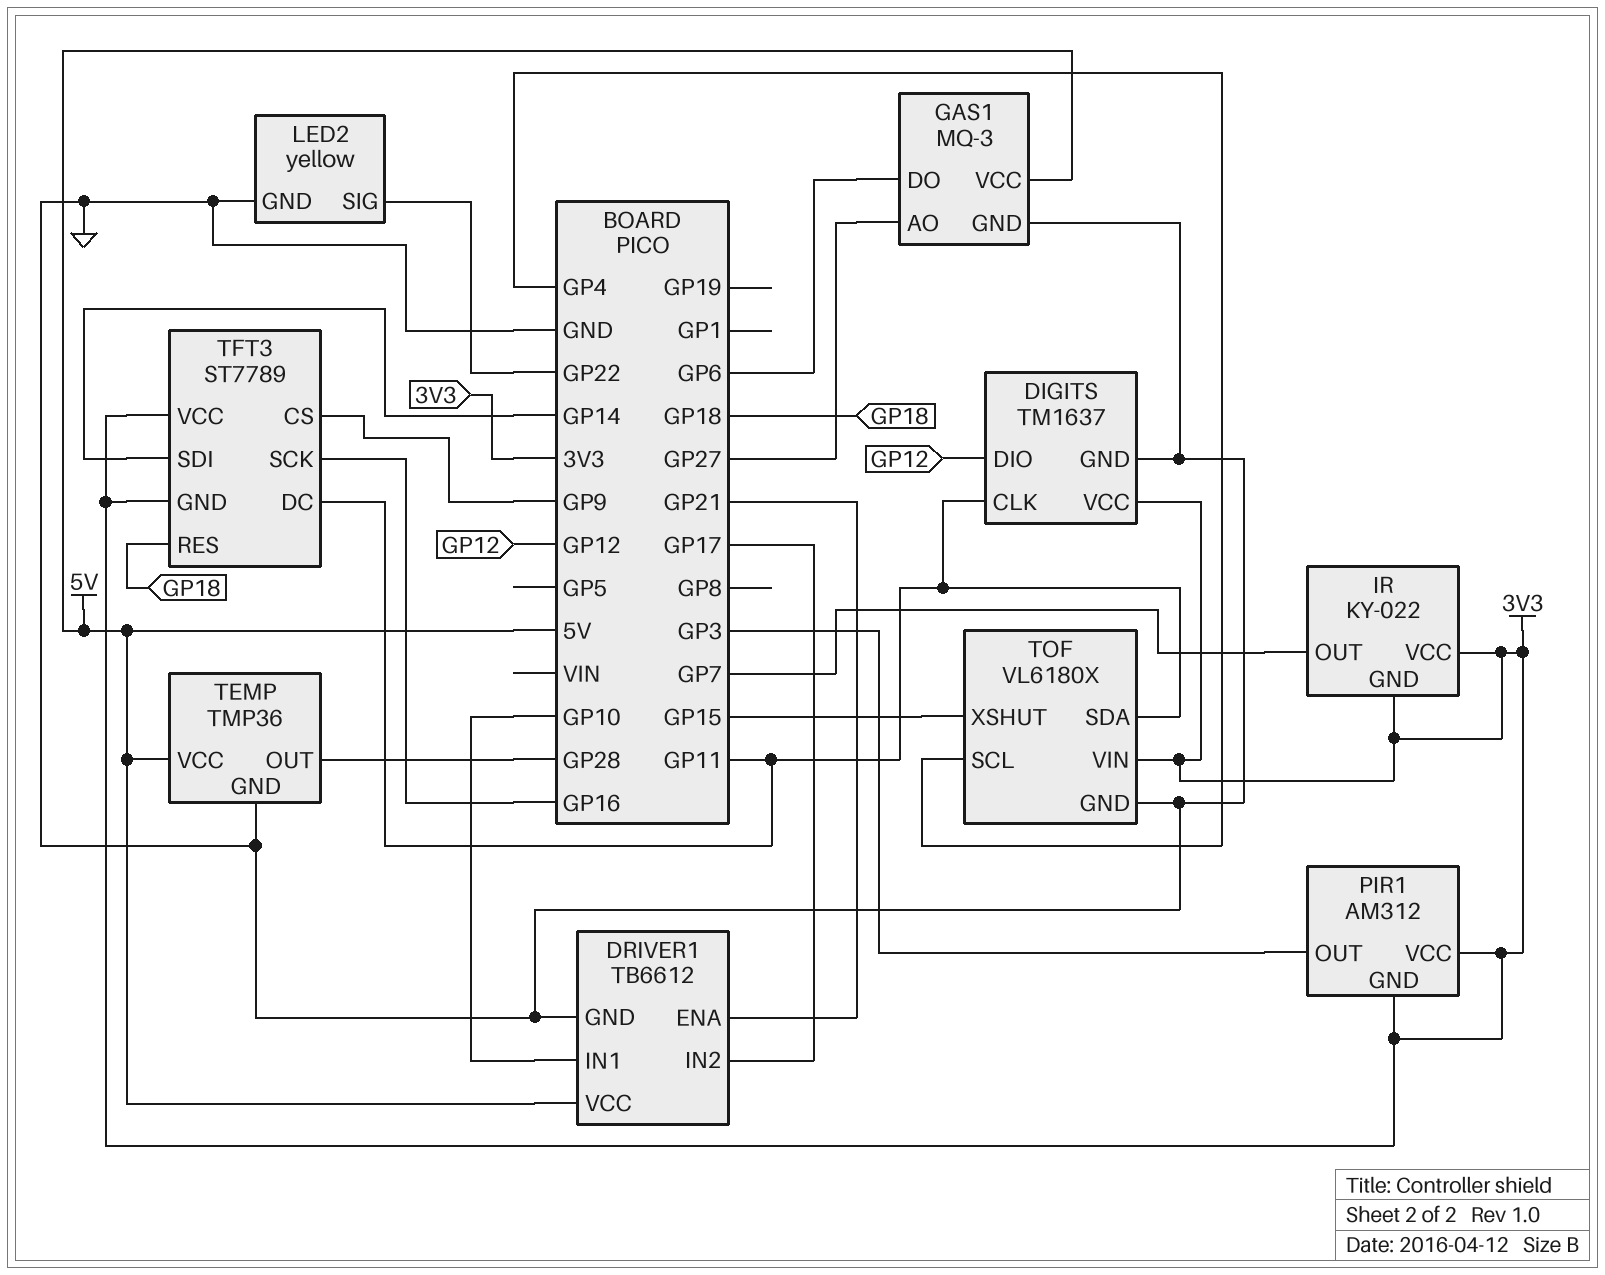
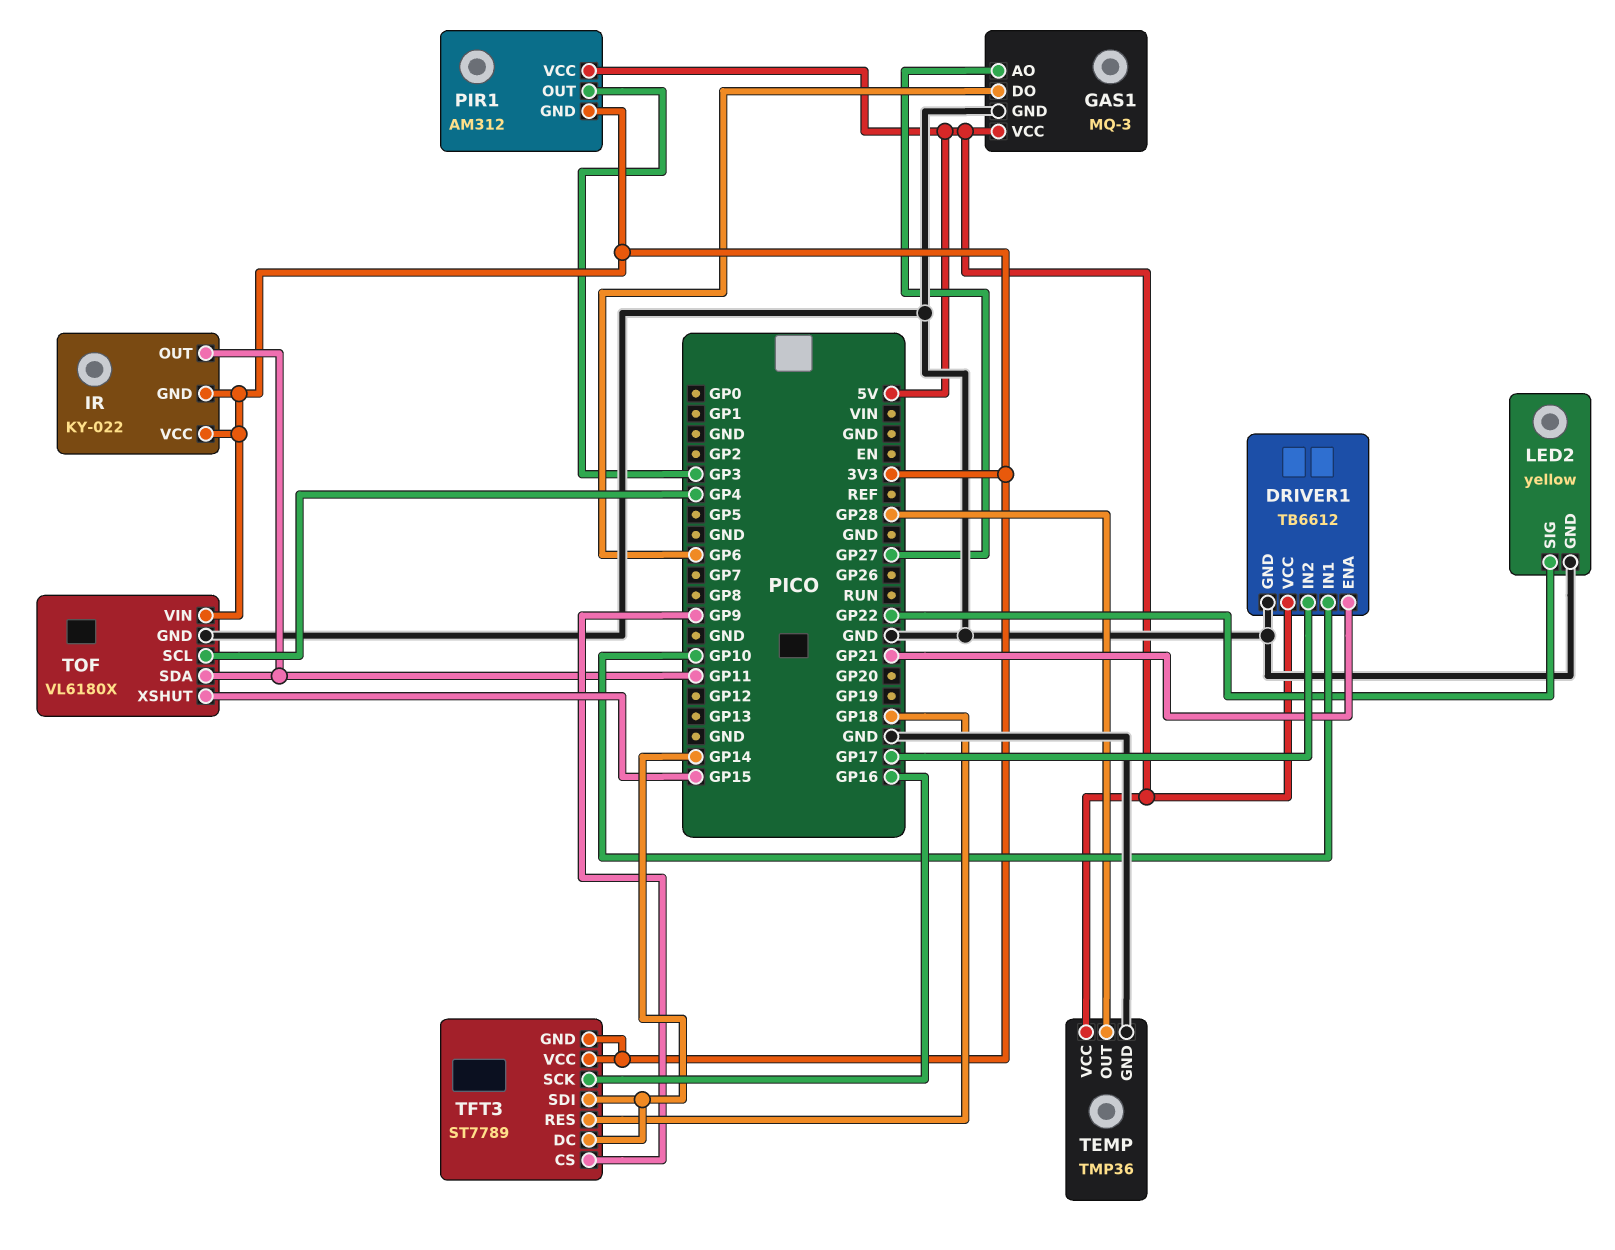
DIGITS: TM1637 -> none
DIGITS pin CLK: GP11 -> none
DIGITS pin DIO: GP12 -> none
DIGITS pin GND: GND -> none
DIGITS pin VCC: 3V3 -> none
IR pin OUT: GP7 -> GP11
PIR1 pin VCC: 3V3 -> 5V
TFT3 pin DC: GP11 -> GP14

